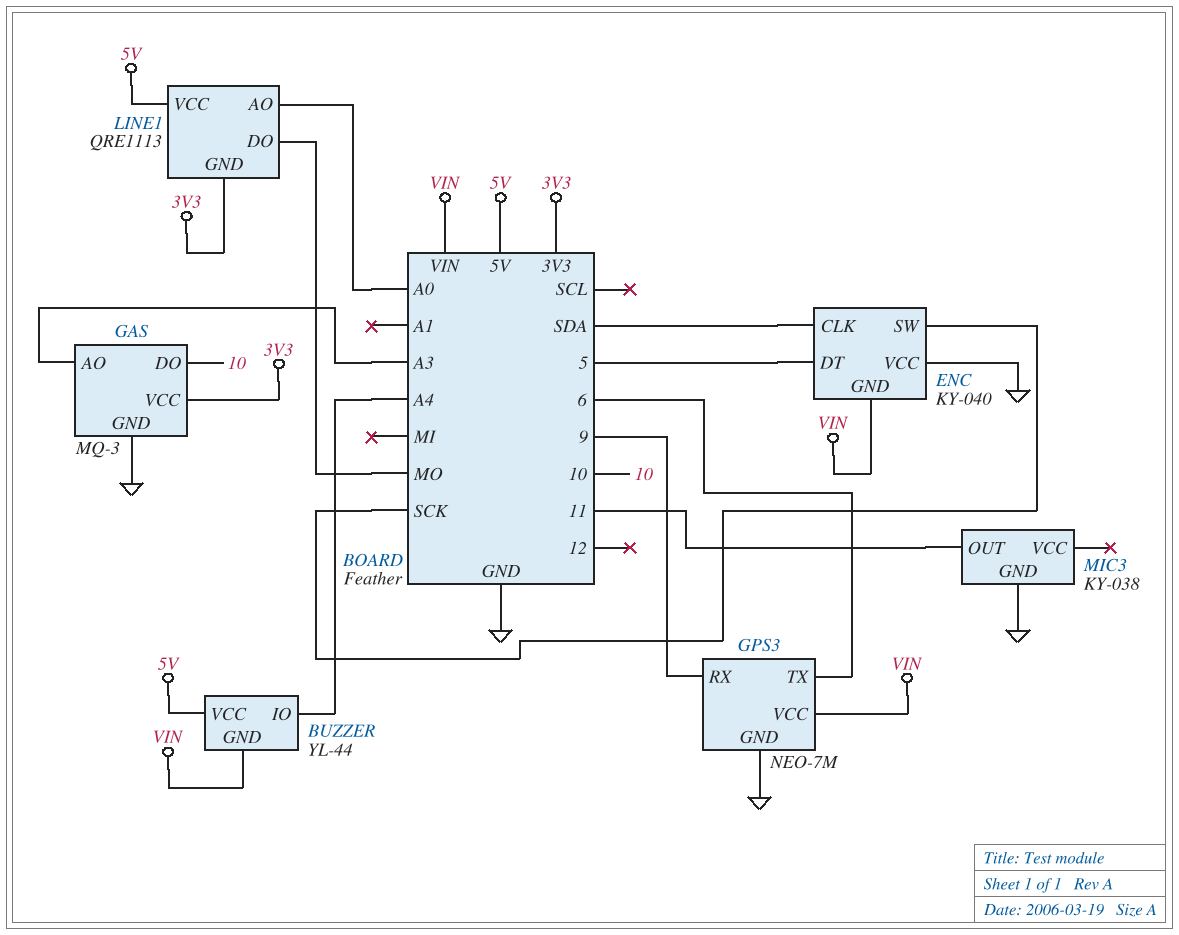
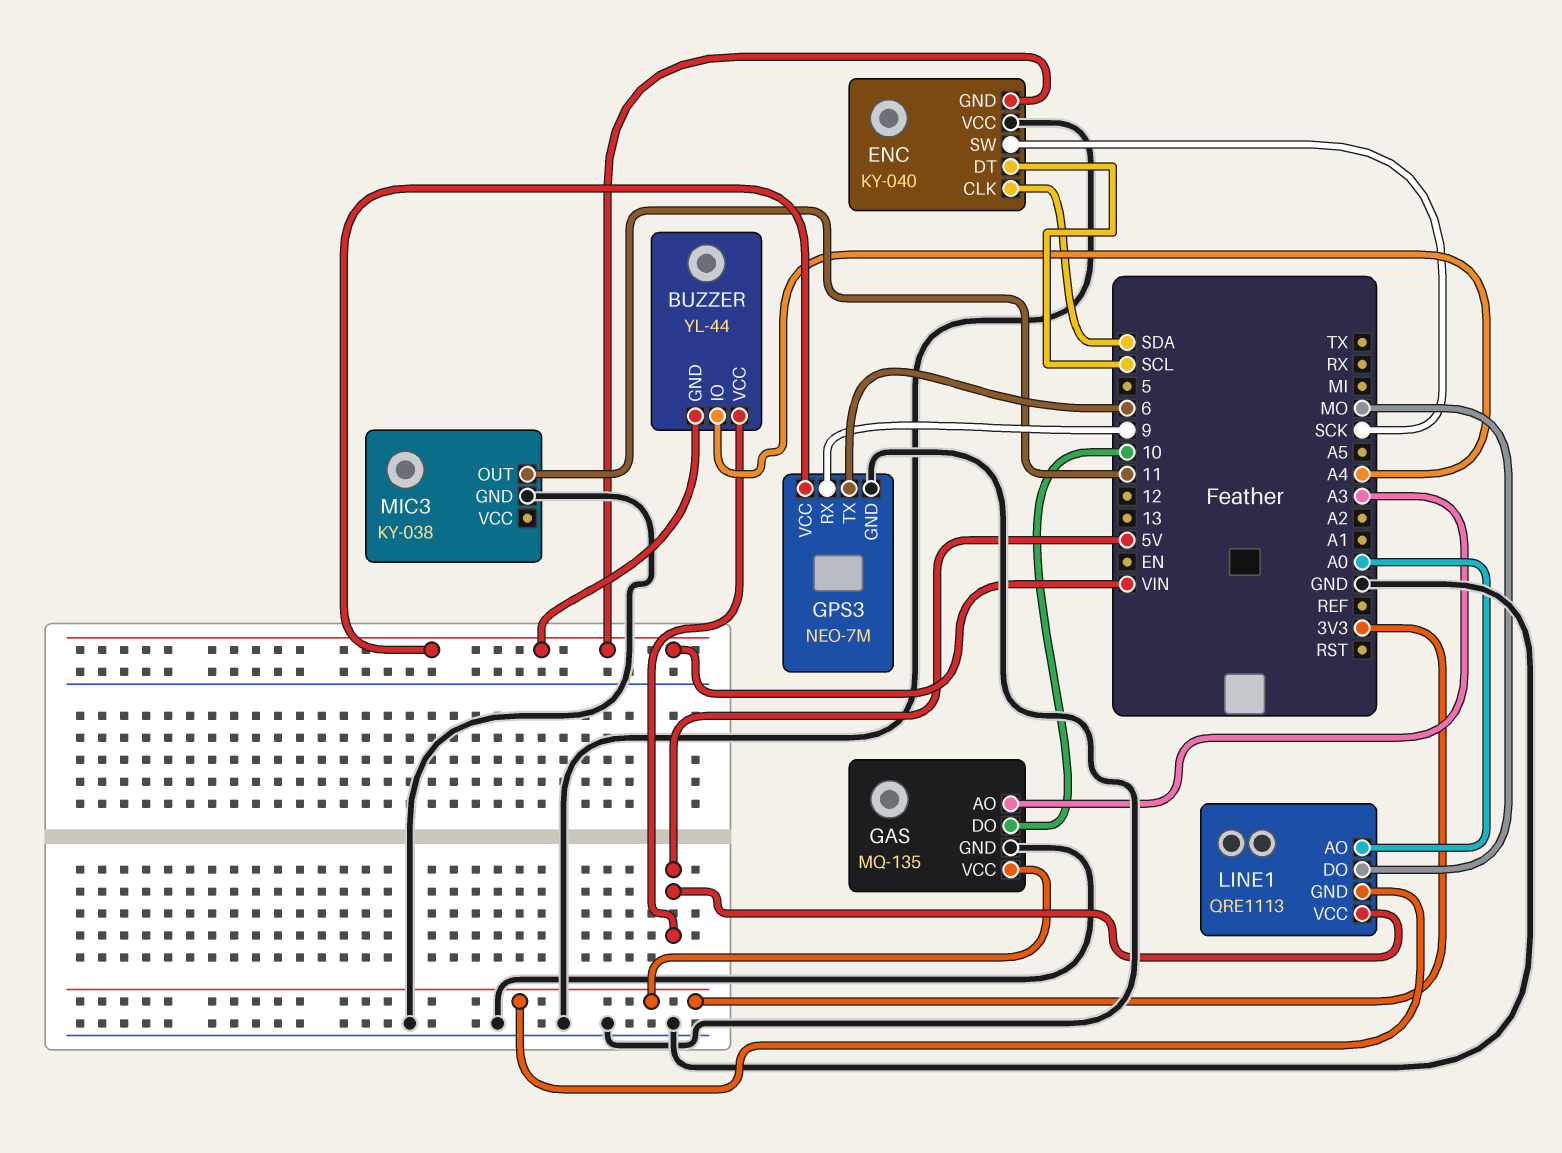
ENC pin DT: 5 -> SCL
GAS: MQ-3 -> MQ-135

